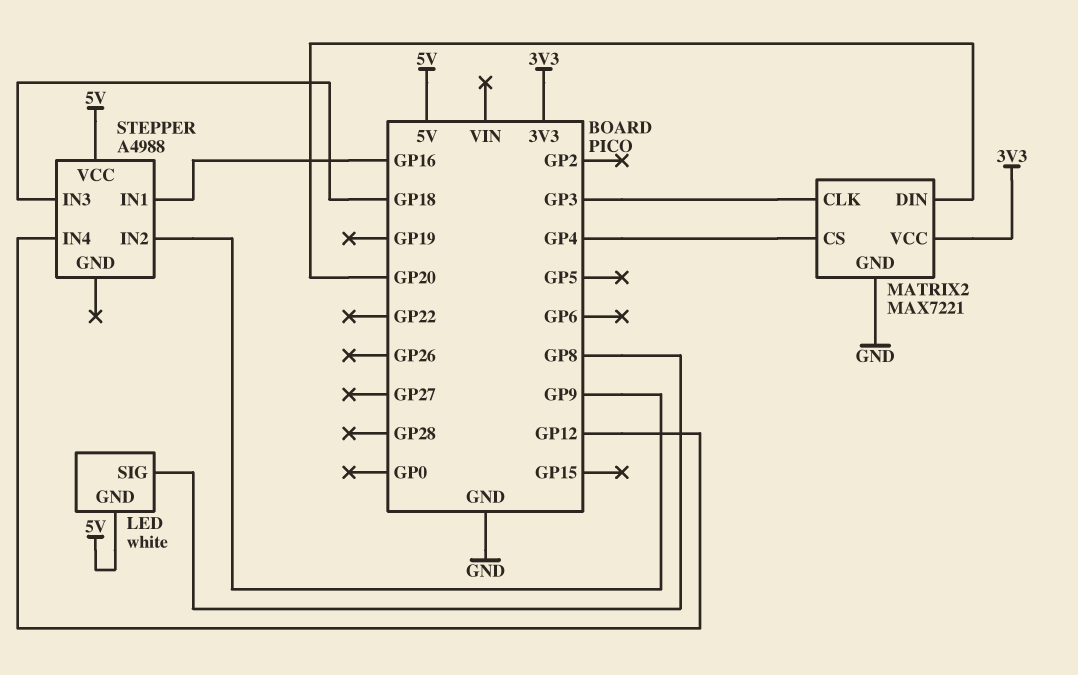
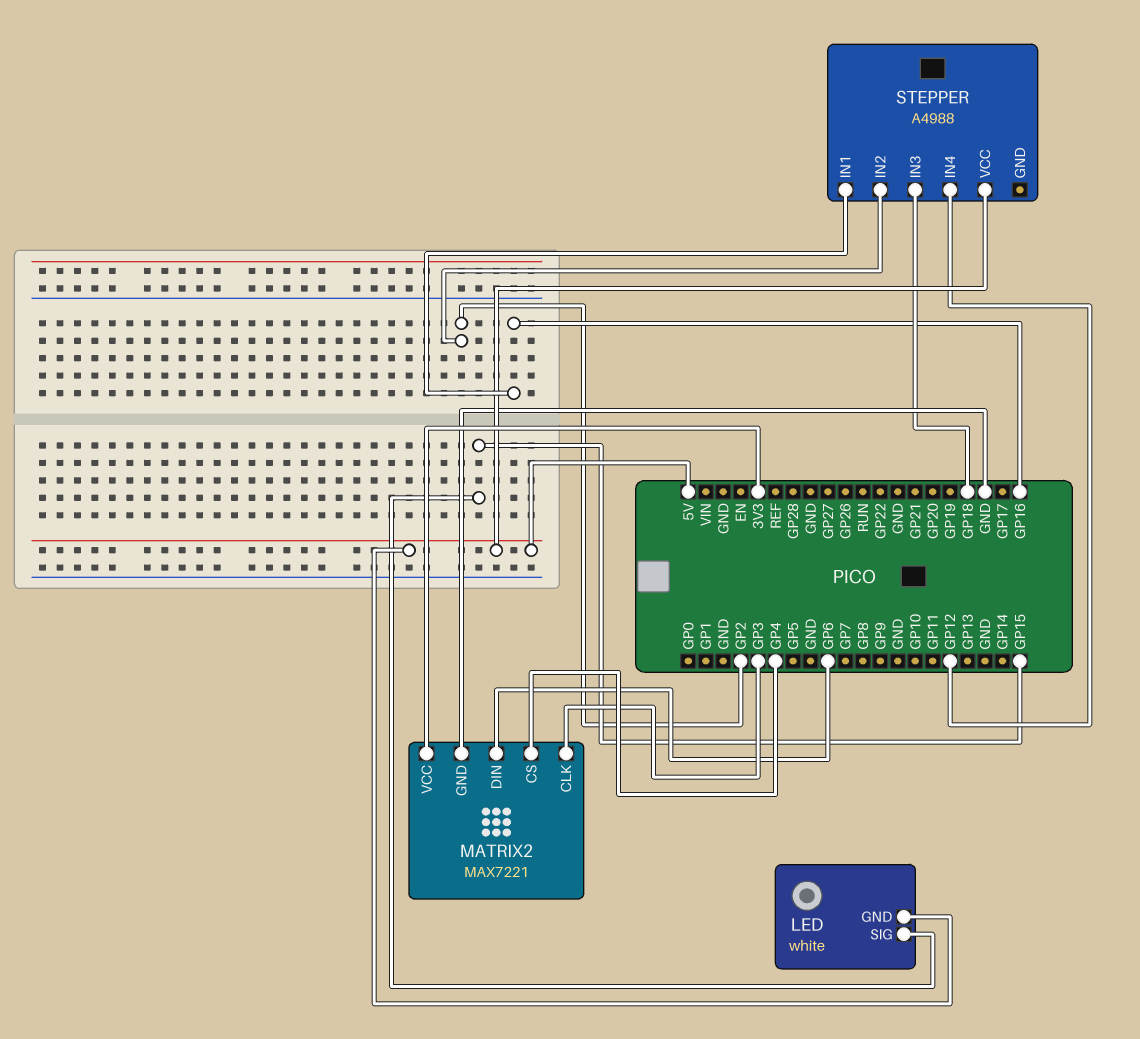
LED pin SIG: GP8 -> GP15
MATRIX2 pin DIN: GP20 -> GP6
STEPPER pin IN2: GP9 -> GP2

